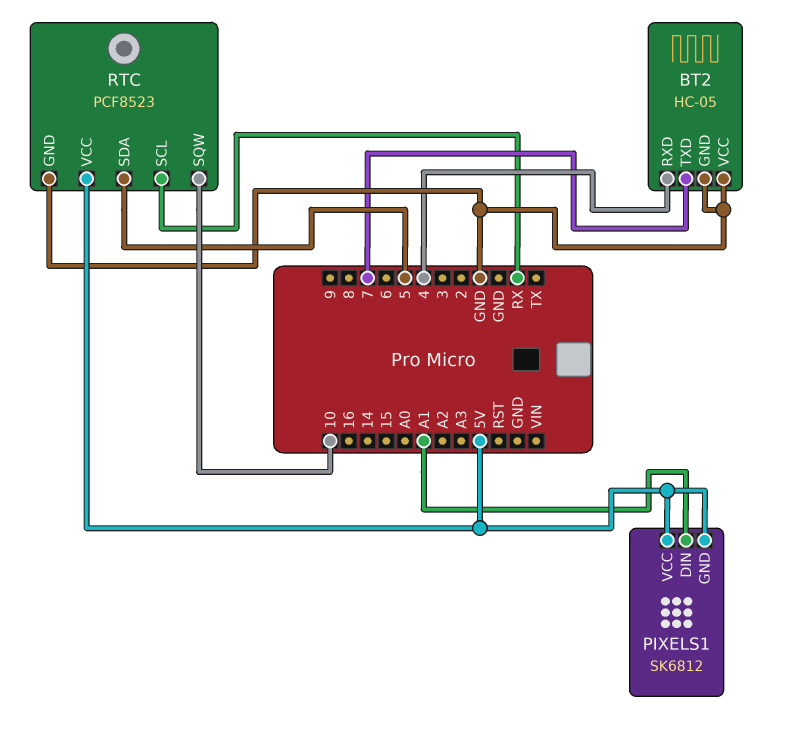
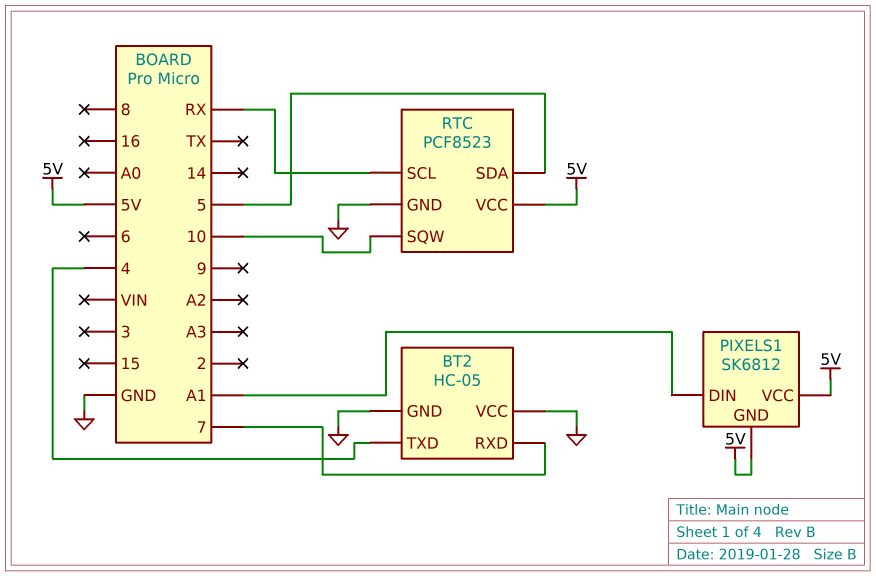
BT2 pin RXD: 4 -> 7
BT2 pin TXD: 7 -> 4

